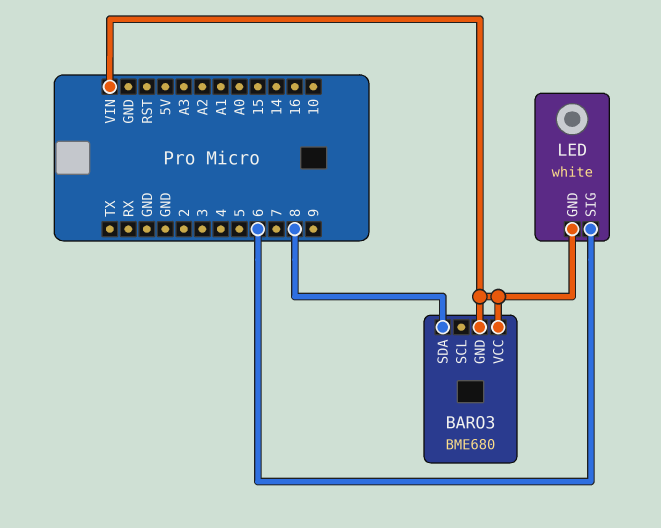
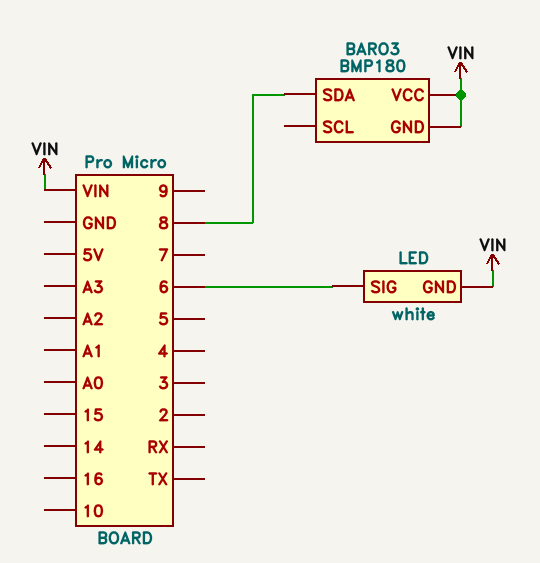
BARO3: BME680 -> BMP180

